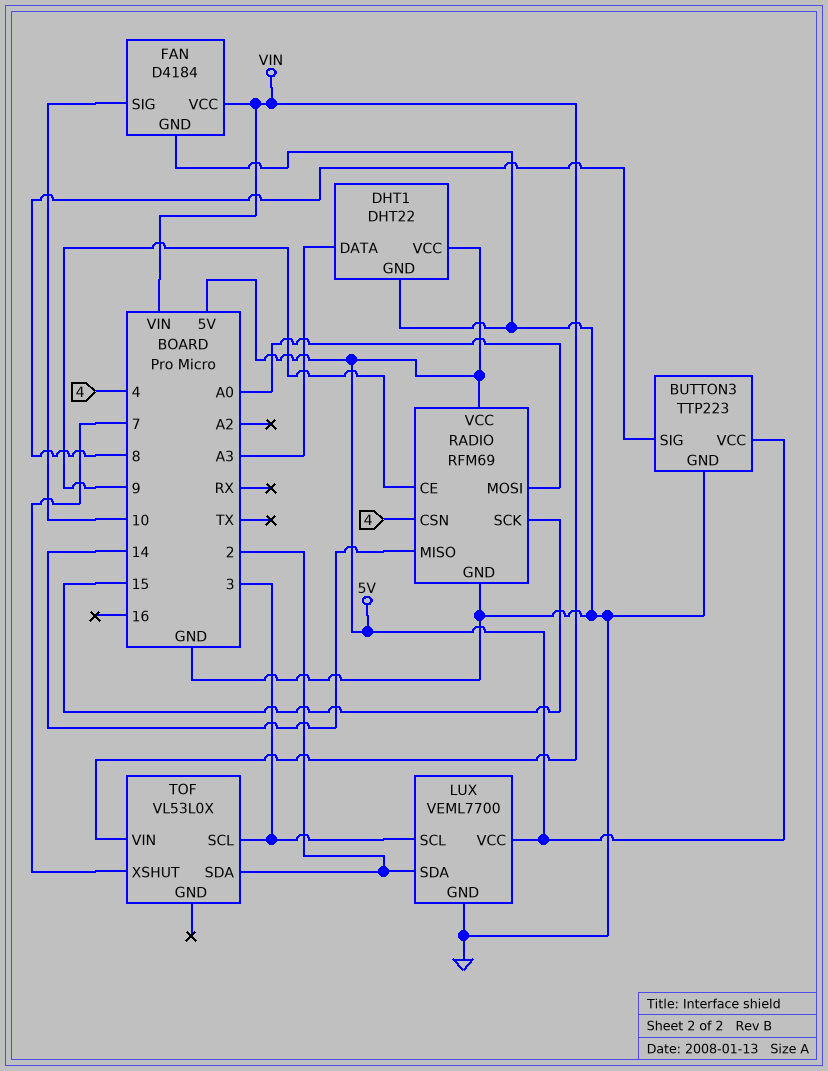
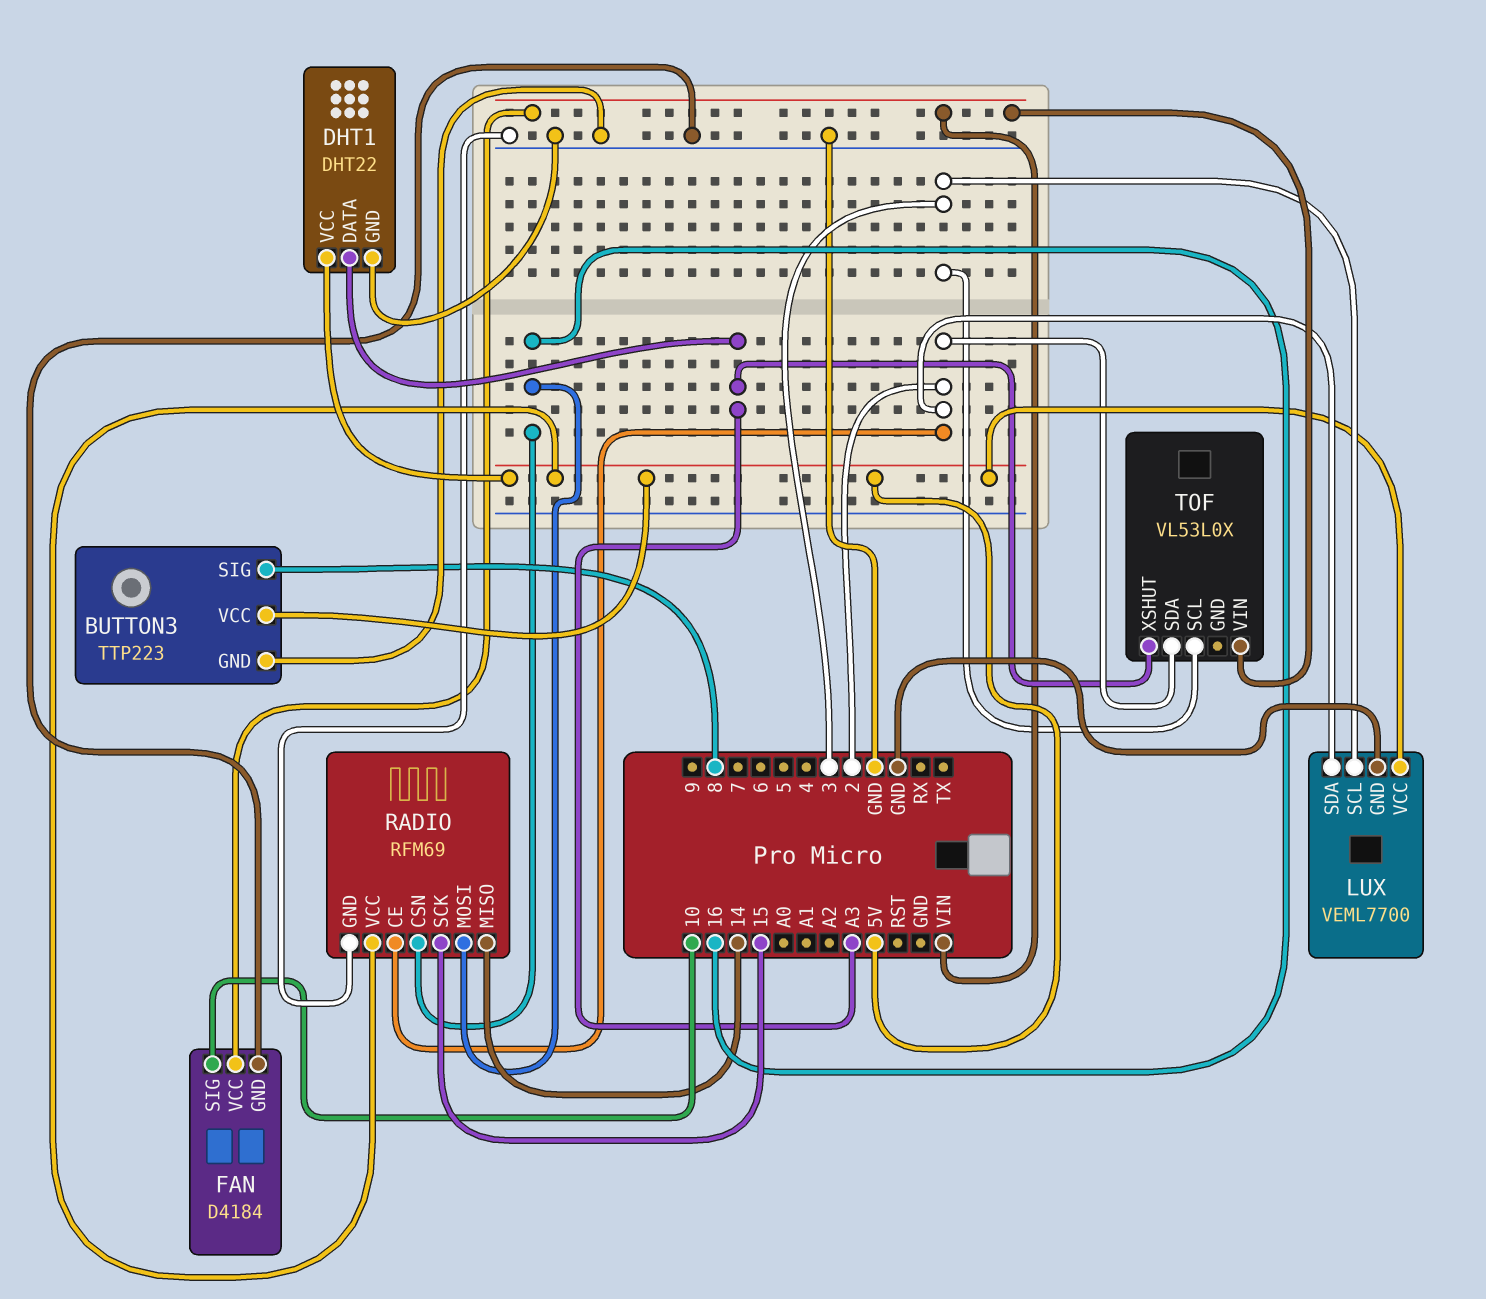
RADIO pin CE: 9 -> 2
RADIO pin CSN: 4 -> 16
RADIO pin MOSI: A0 -> 16
TOF pin XSHUT: 7 -> A3

